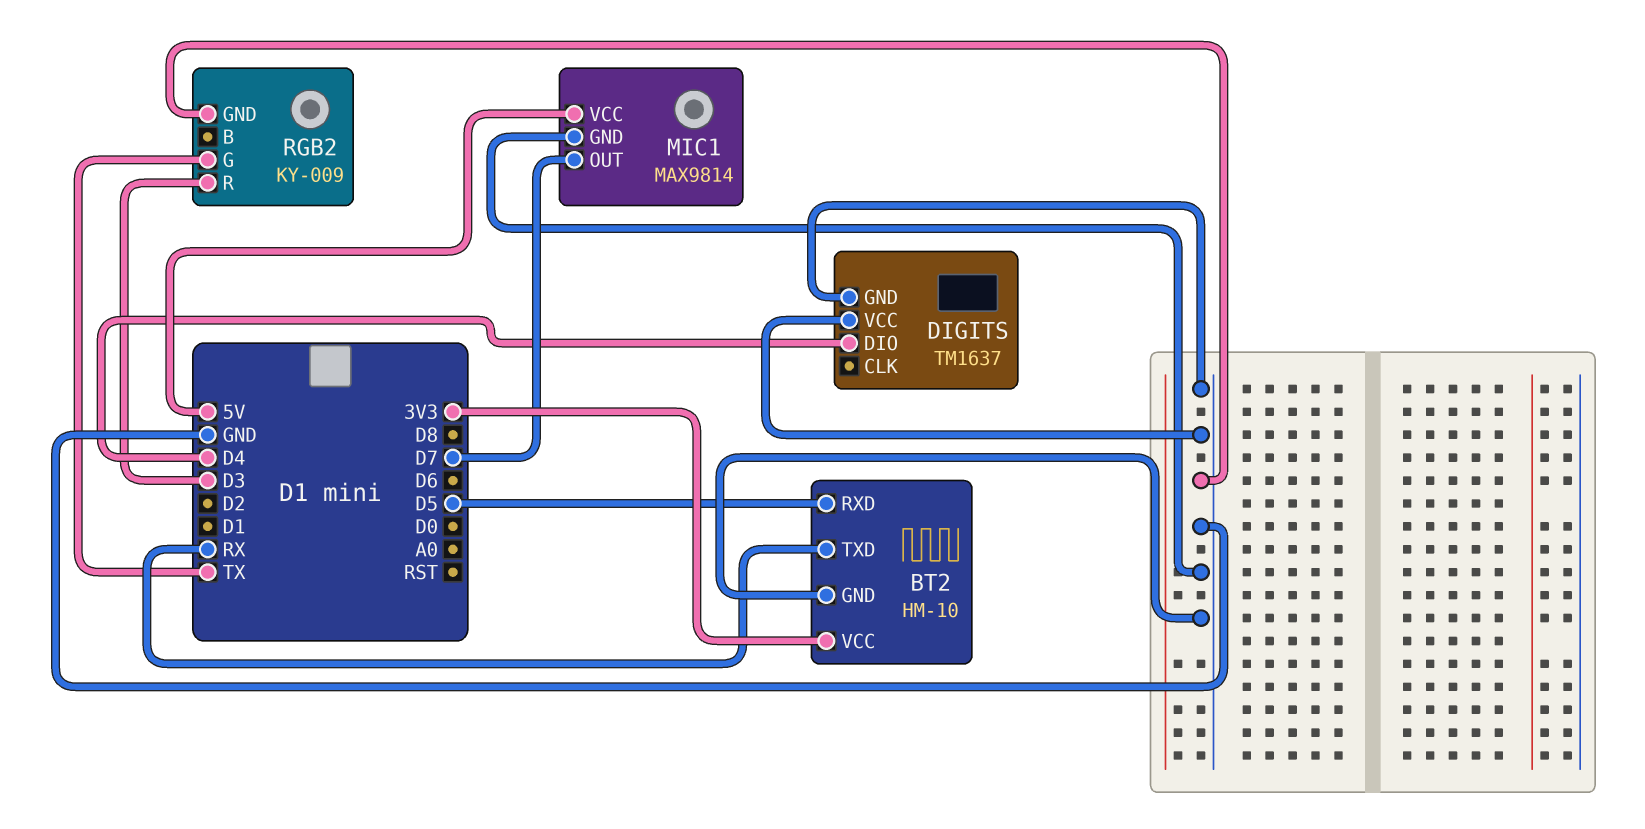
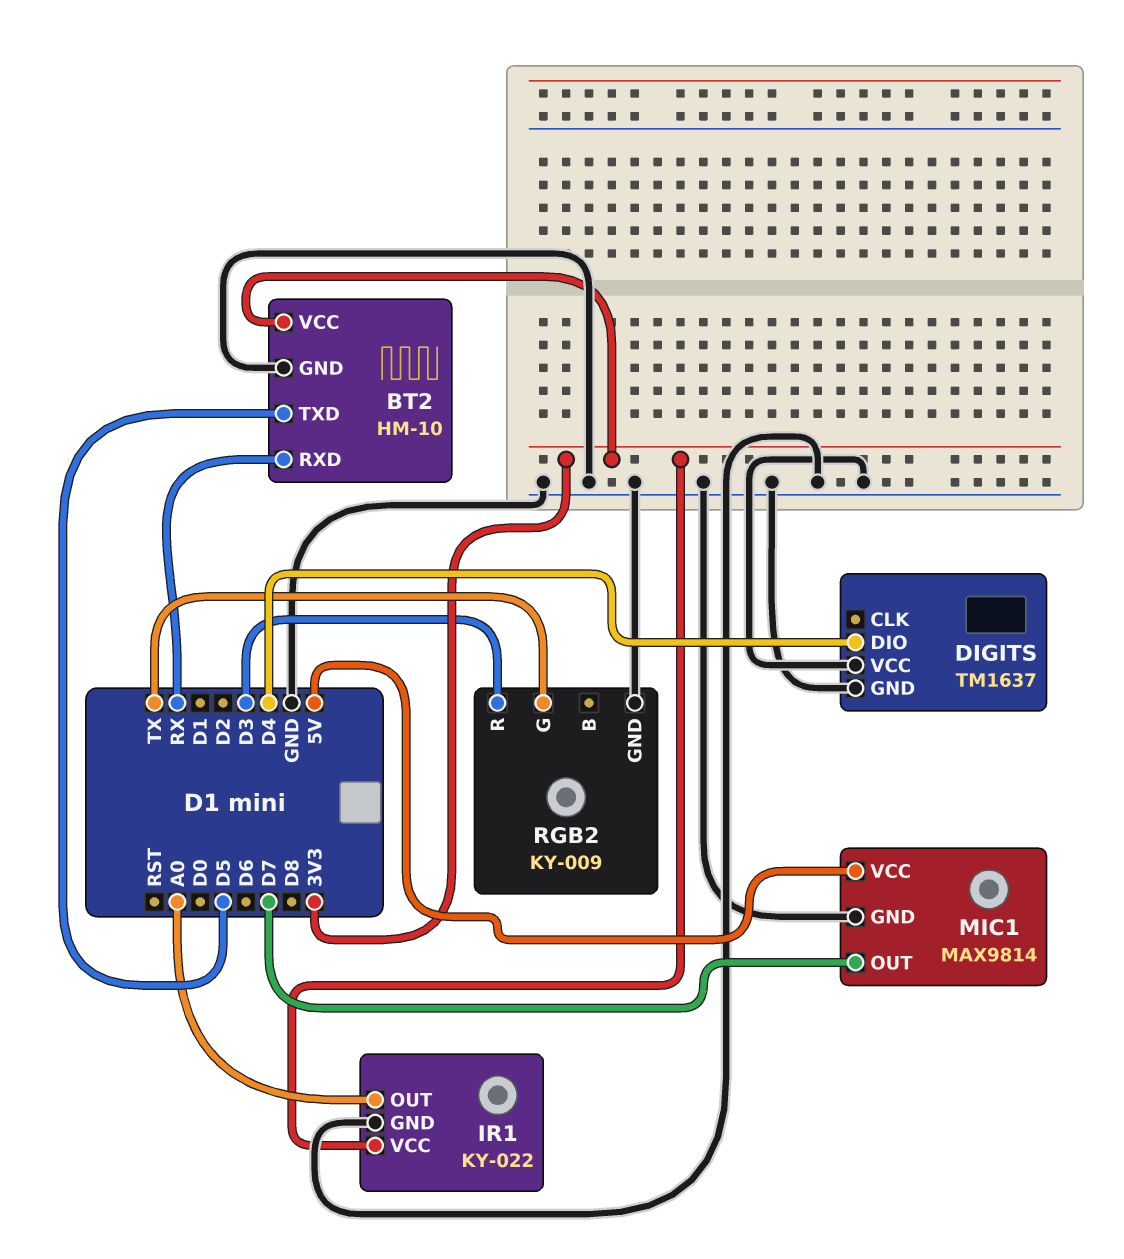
BT2 pin RXD: D5 -> RX
BT2 pin TXD: RX -> D5
IR1: none -> KY-022
IR1 pin GND: none -> GND
IR1 pin OUT: none -> A0
IR1 pin VCC: none -> 3V3

